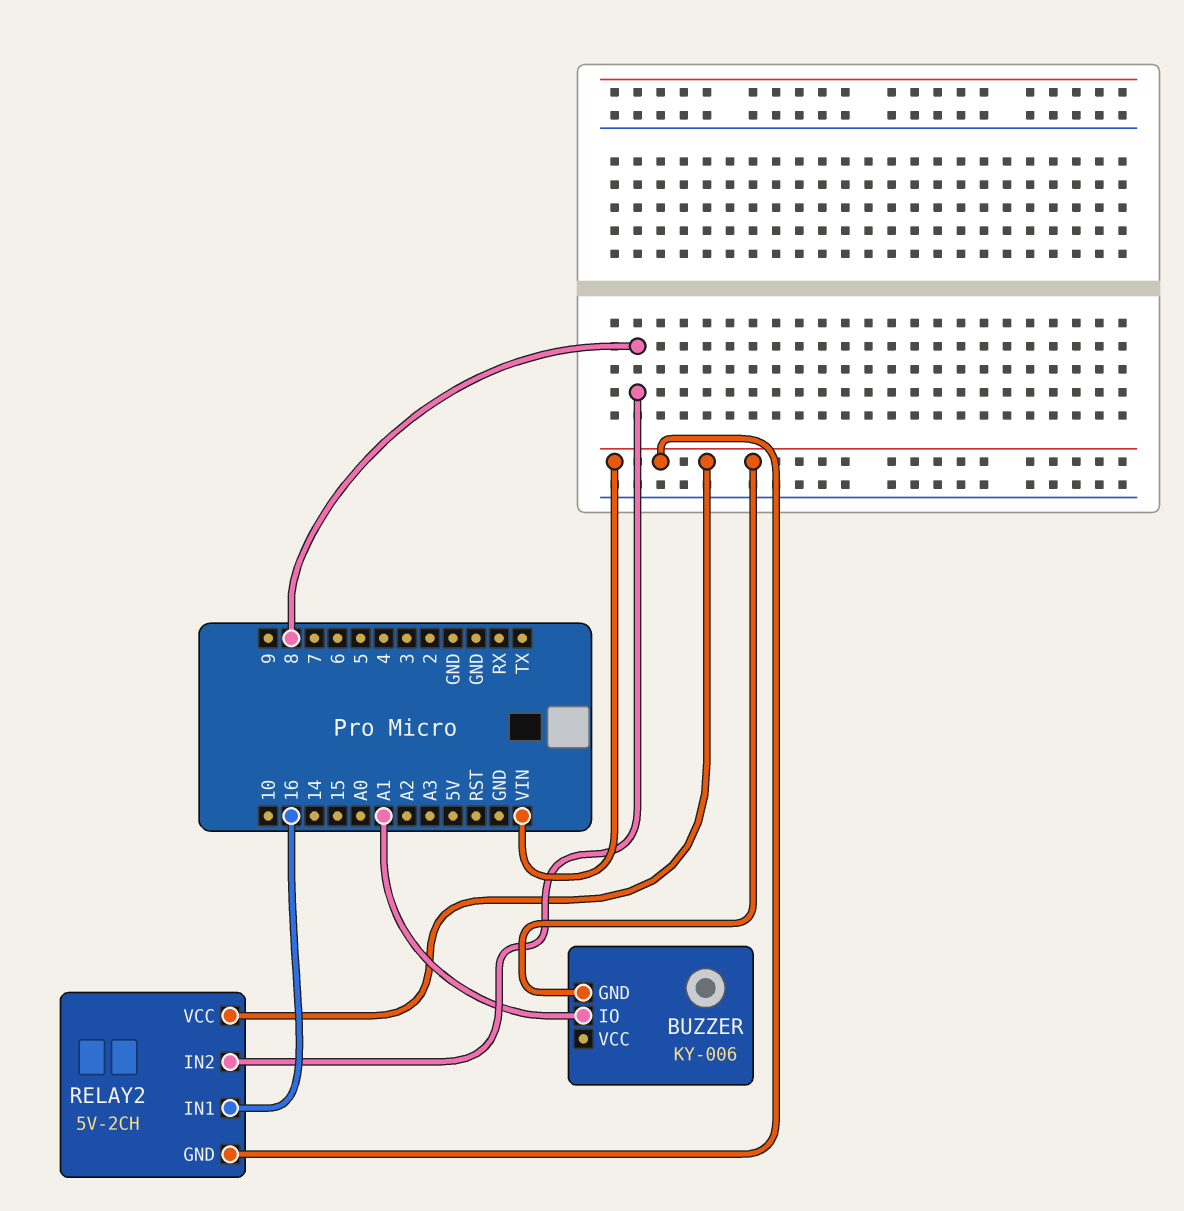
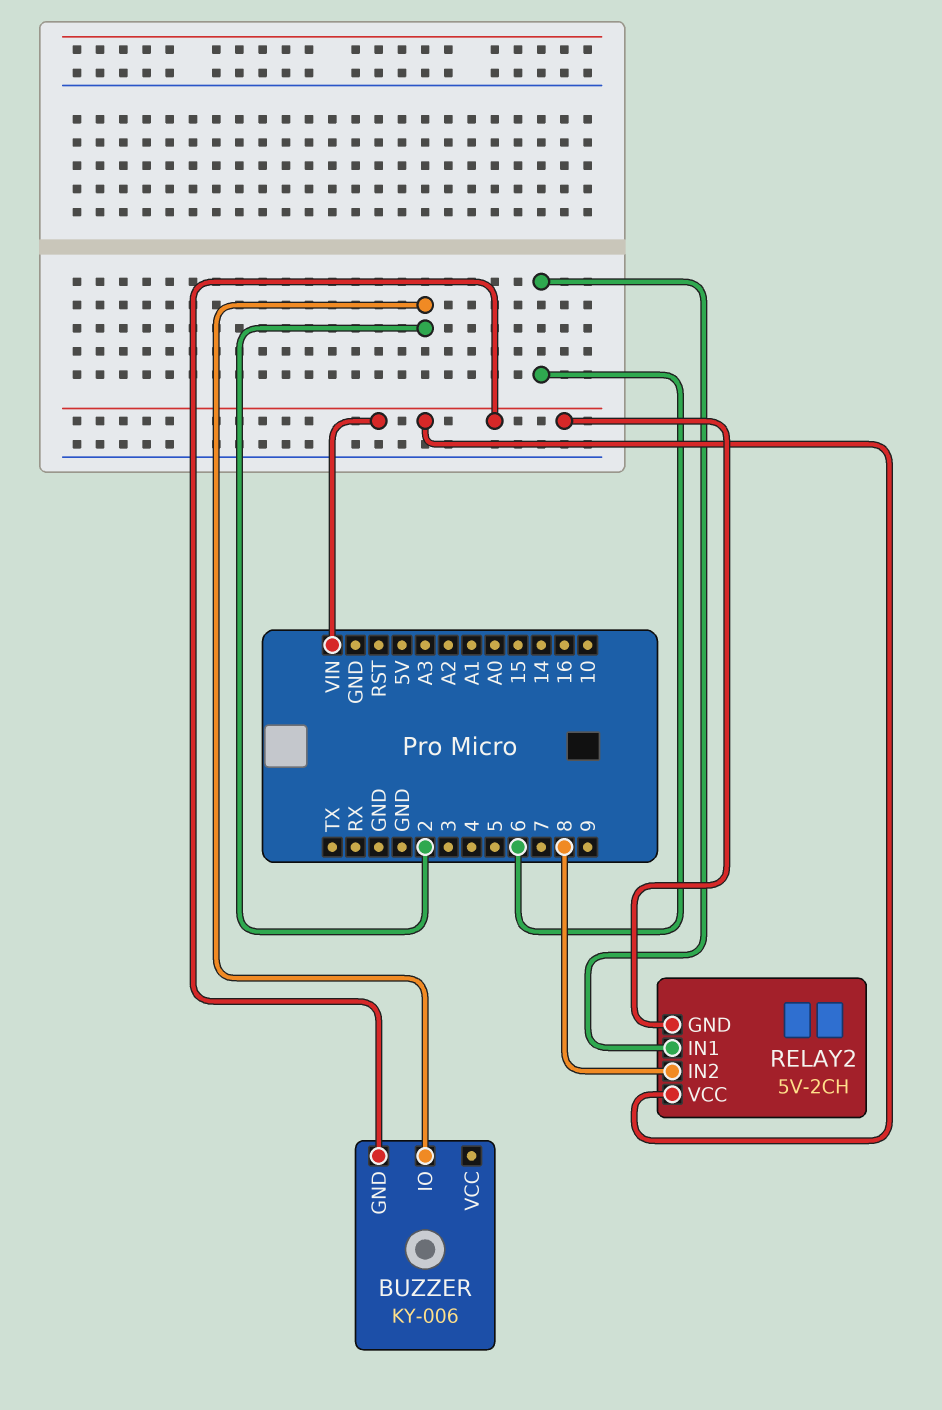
BUZZER pin IO: A1 -> 2
RELAY2 pin IN1: 16 -> 6

